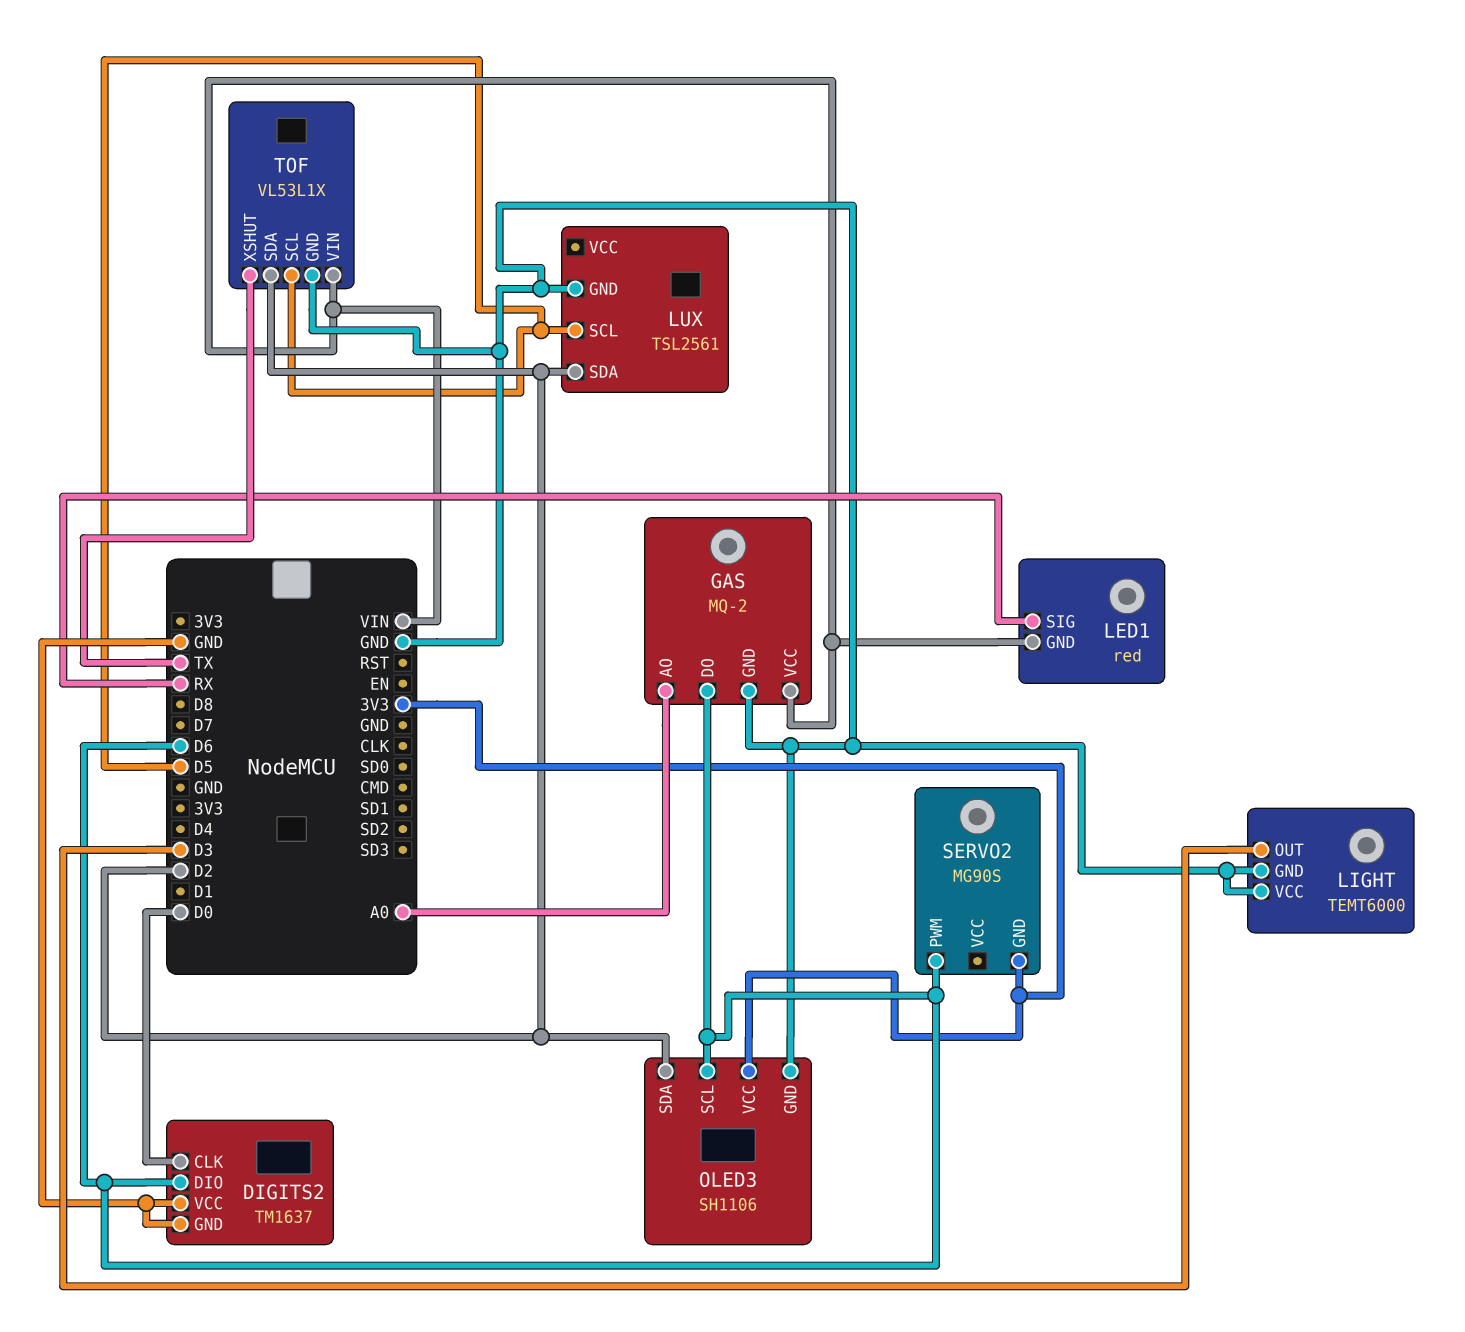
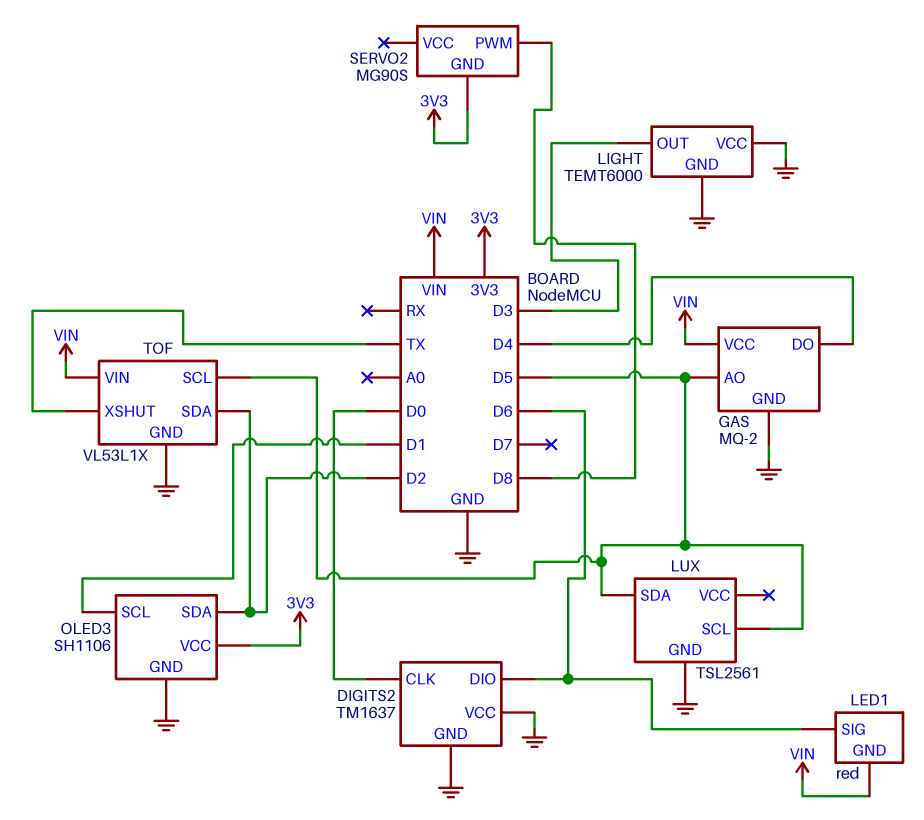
GAS pin AO: A0 -> D5
GAS pin DO: D6 -> D4
LED1 pin SIG: RX -> D6
LUX pin SDA: D2 -> D5
OLED3 pin SCL: D6 -> D1
SERVO2 pin PWM: D6 -> D8

